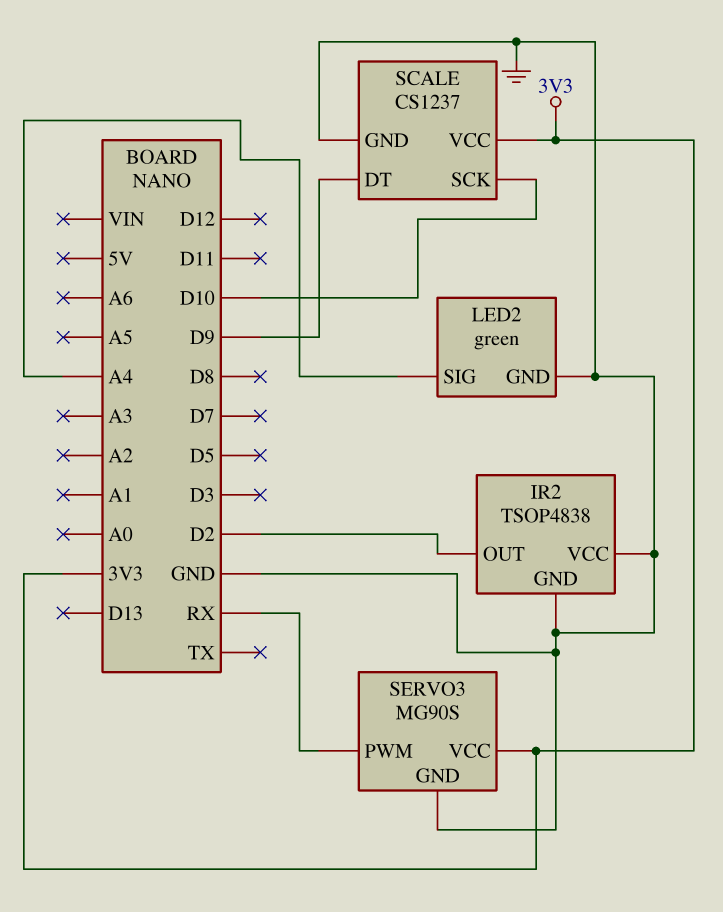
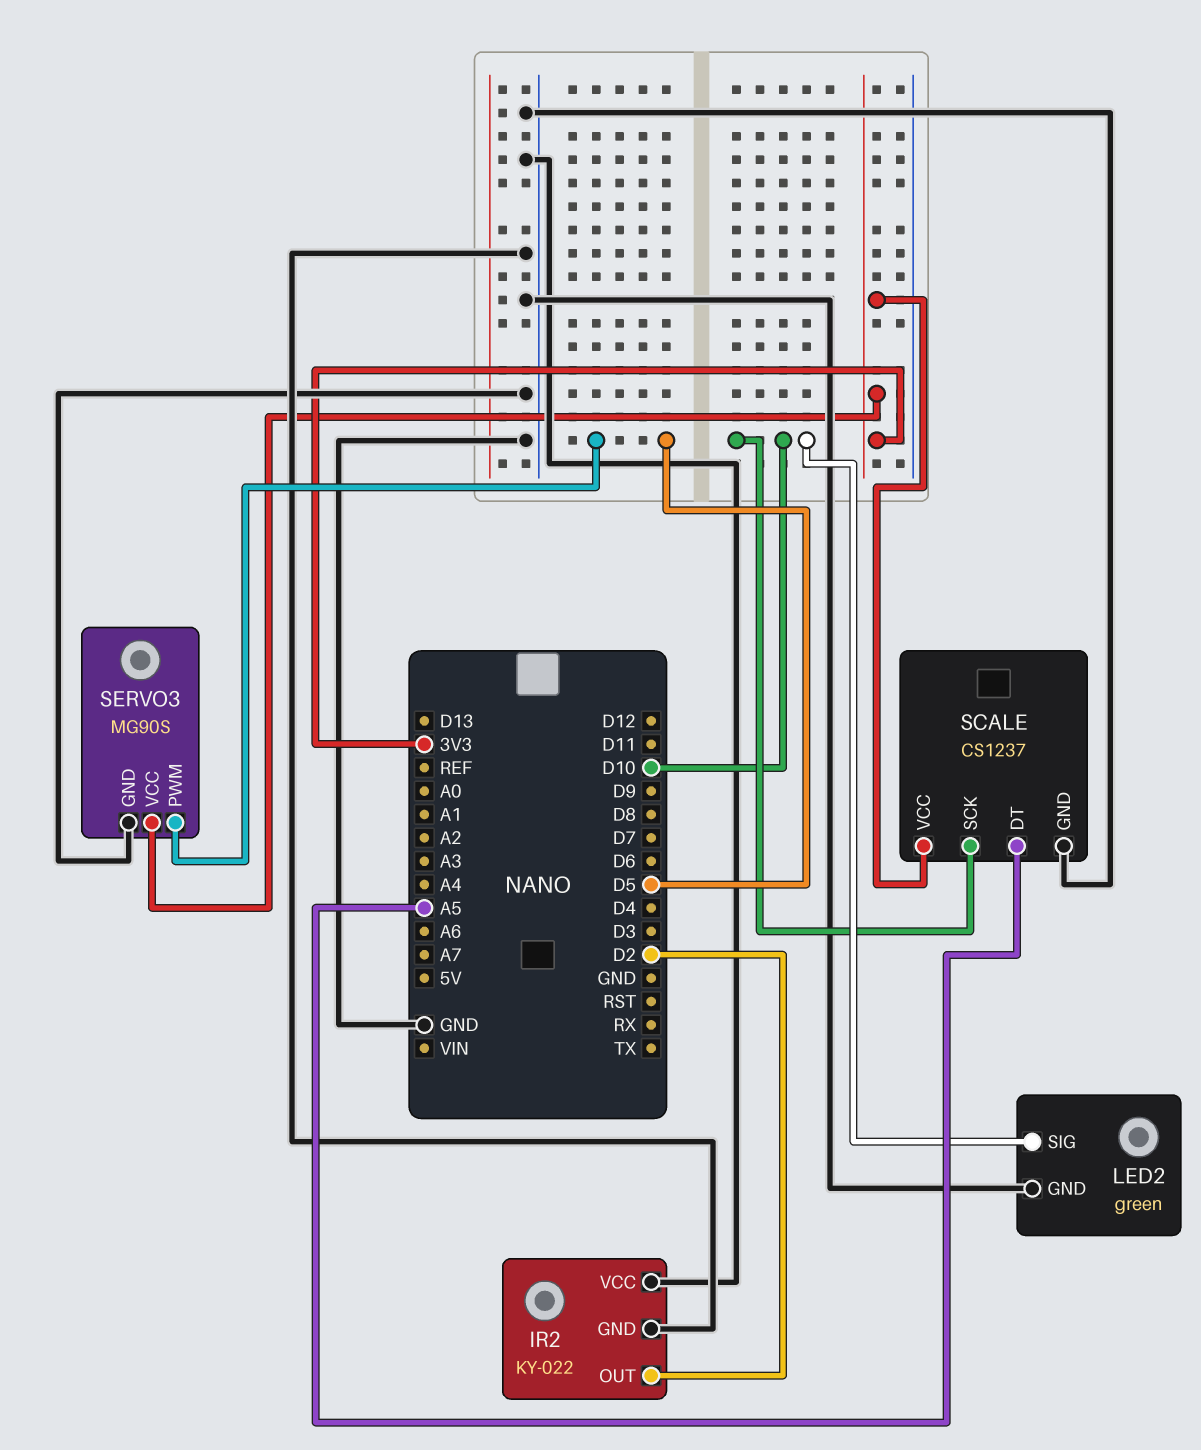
IR2: TSOP4838 -> KY-022
LED2 pin SIG: A4 -> D10
SCALE pin DT: D9 -> A5
SERVO3 pin PWM: RX -> D5

